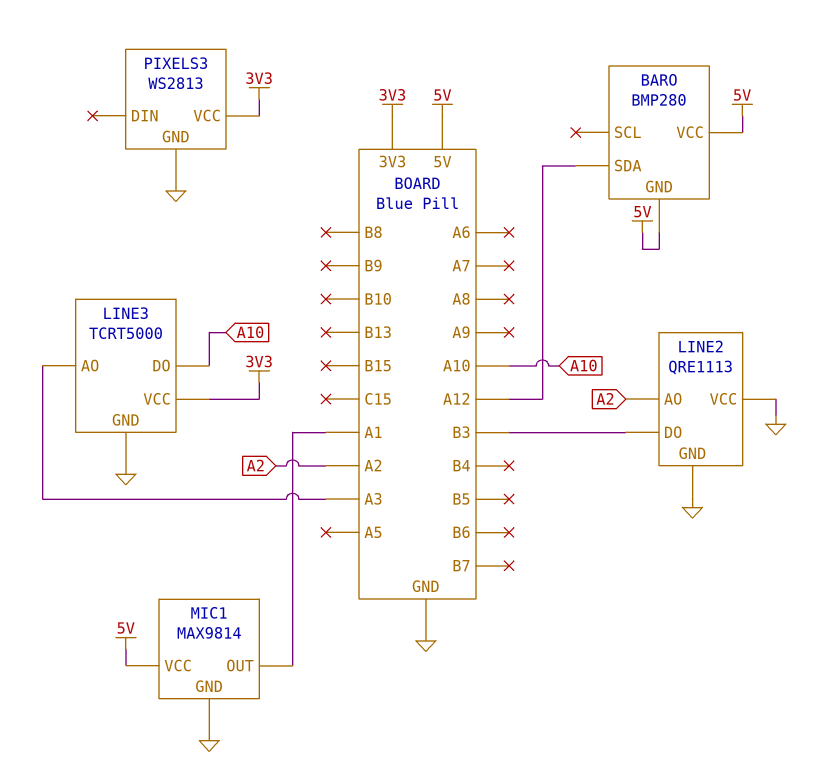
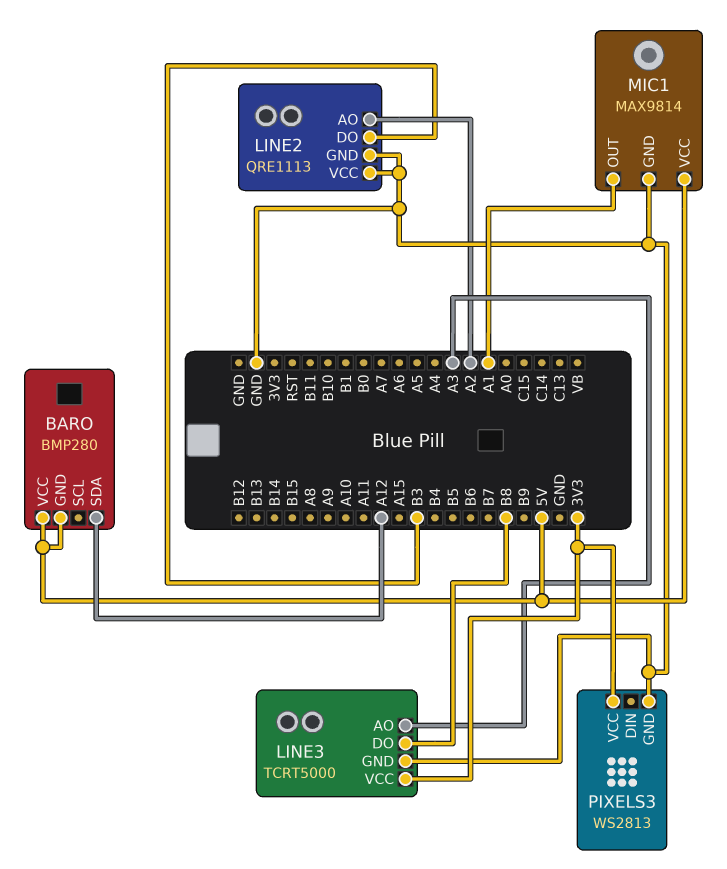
LINE3 pin DO: A10 -> B8

